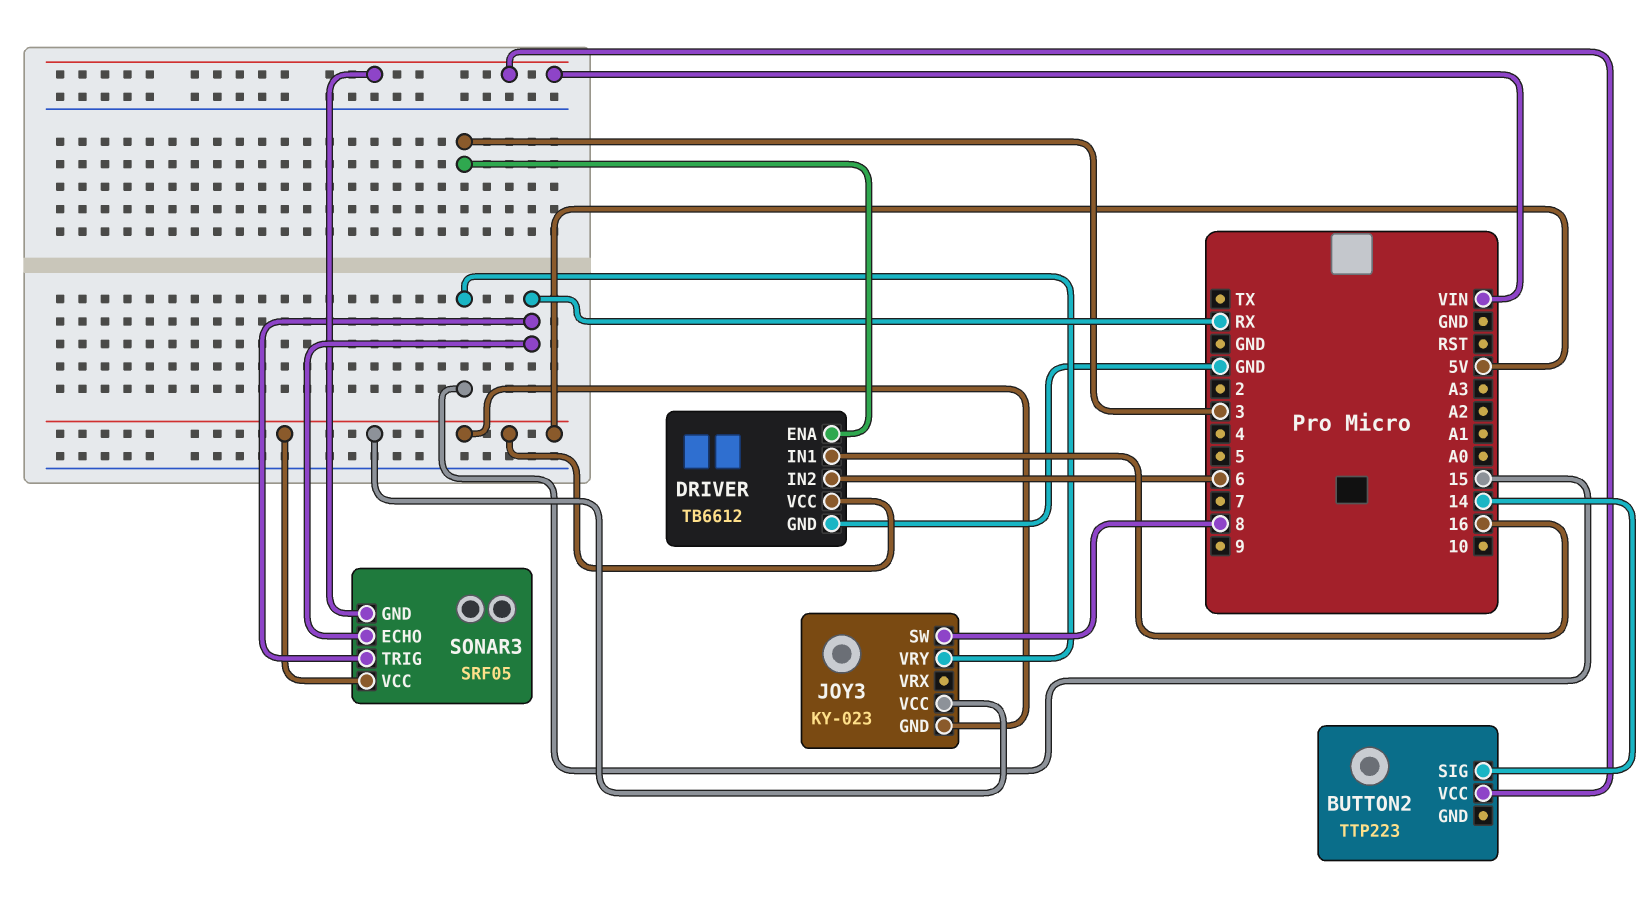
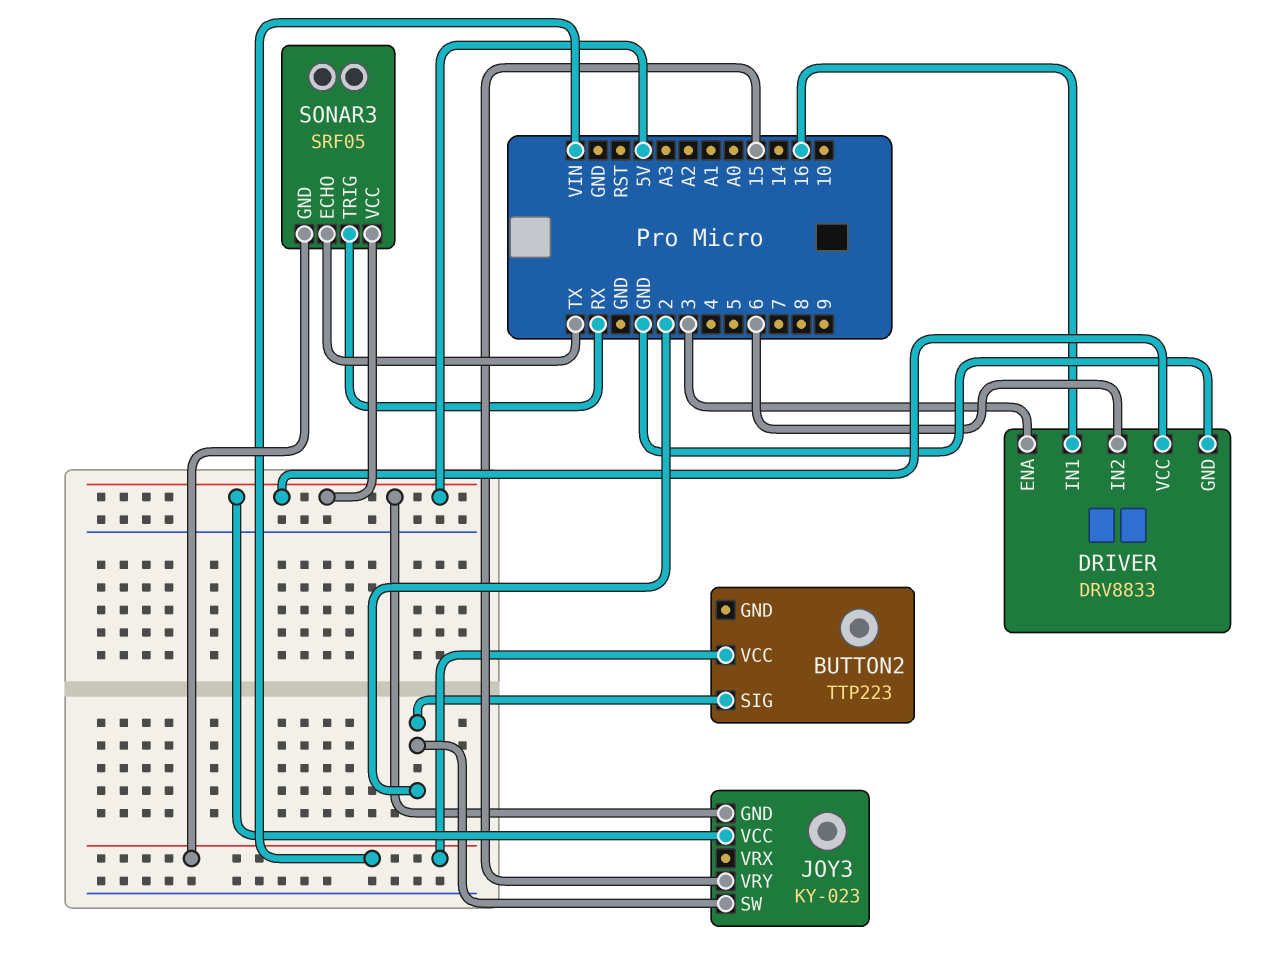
BUTTON2 pin SIG: 14 -> 2
DRIVER: TB6612 -> DRV8833
JOY3 pin SW: 8 -> 2
SONAR3 pin ECHO: RX -> TX

